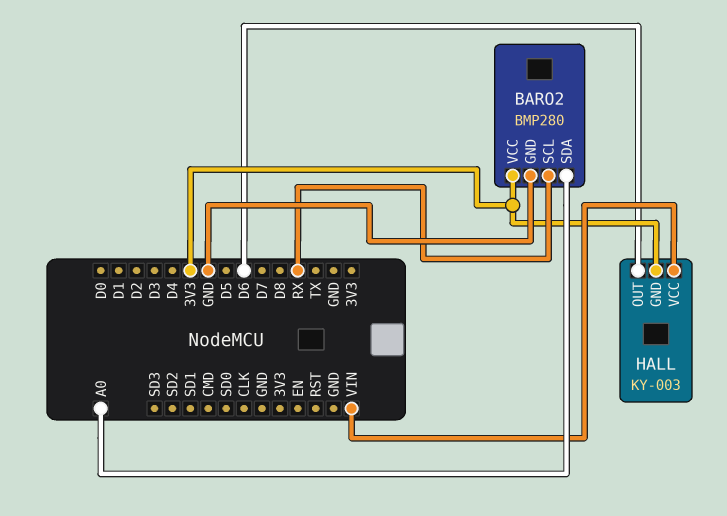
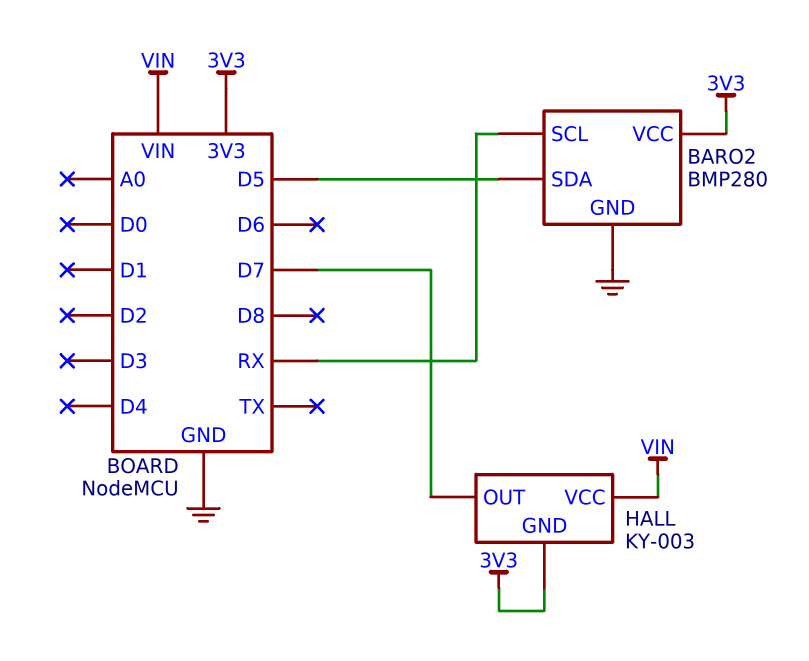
BARO2 pin SDA: A0 -> D5
HALL pin OUT: D6 -> D7

